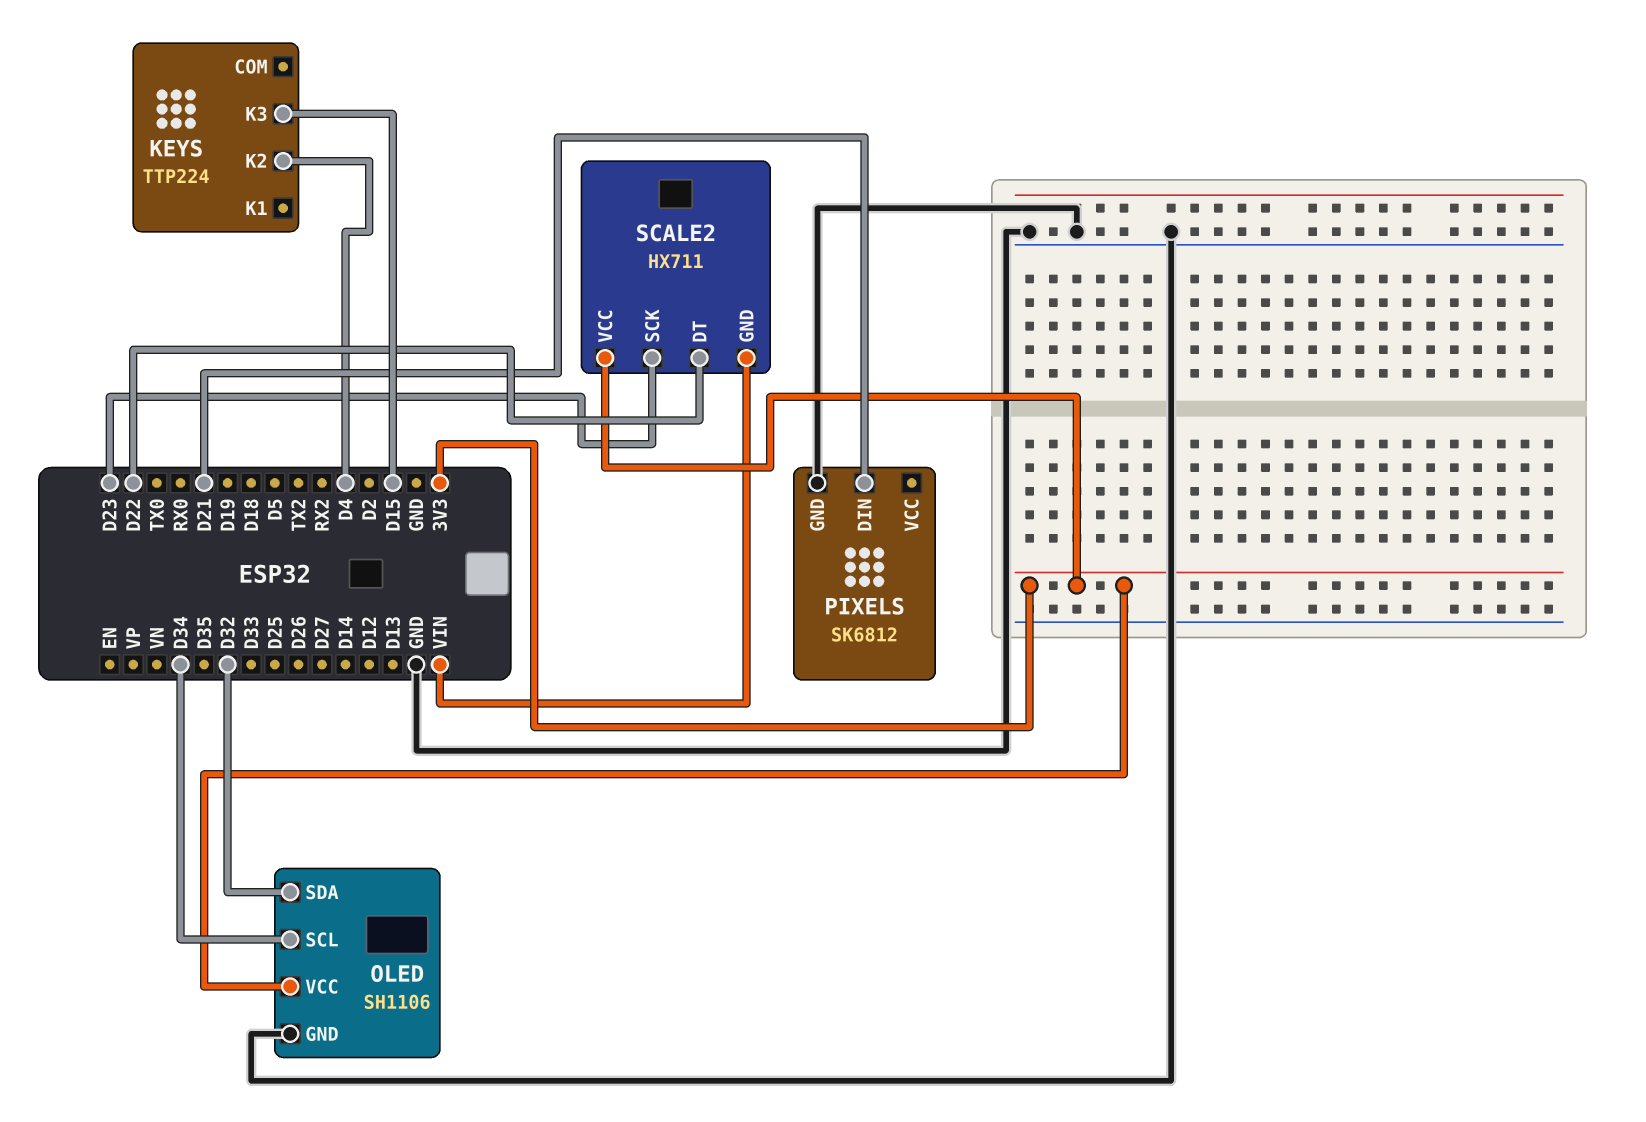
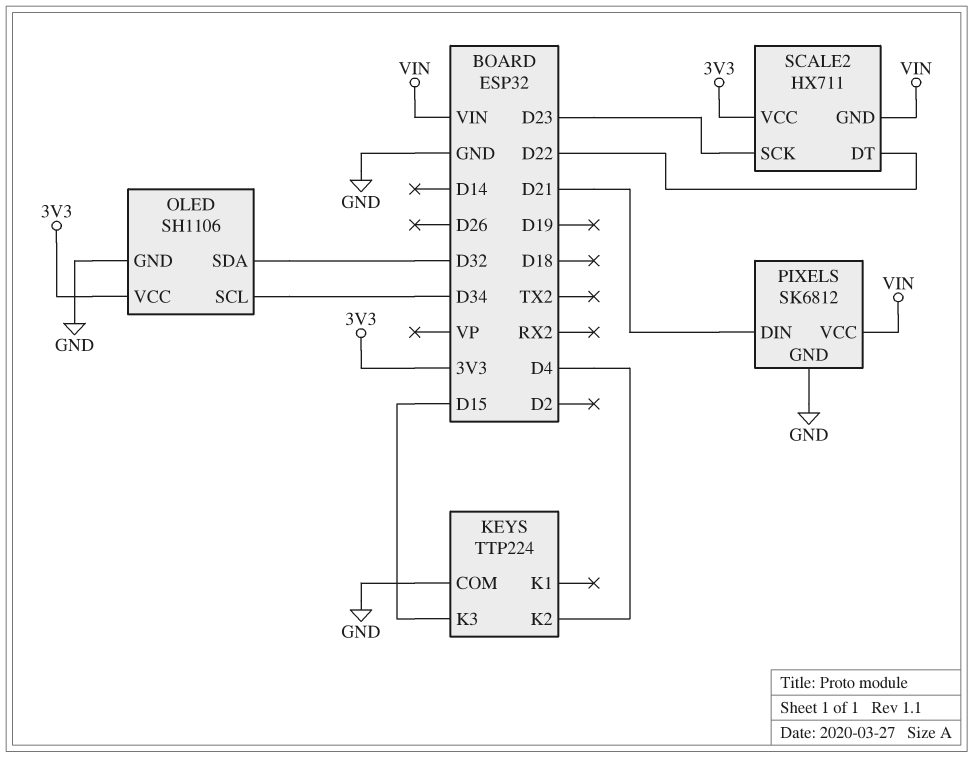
KEYS pin COM: none -> GND
PIXELS pin VCC: none -> VIN

